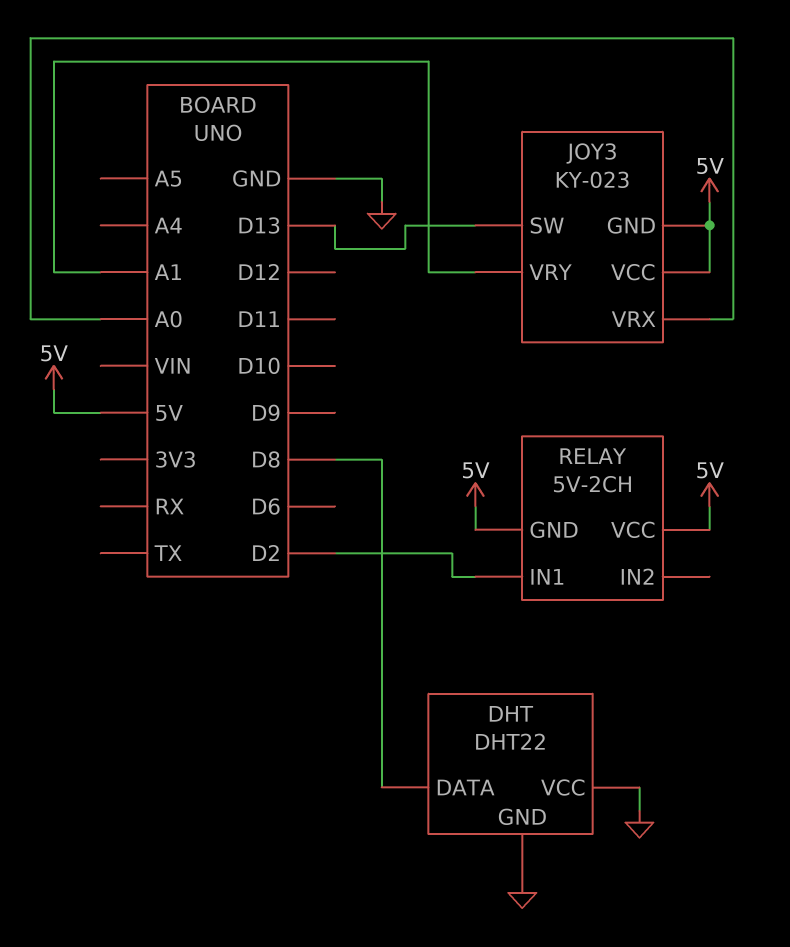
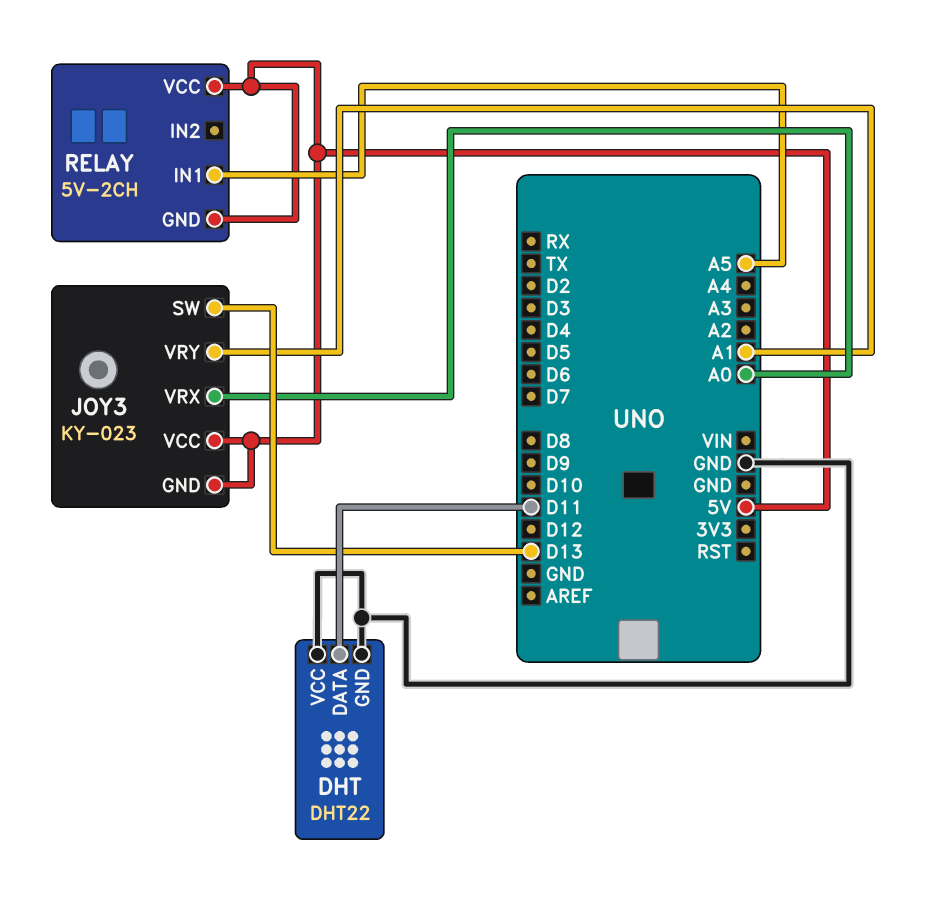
DHT pin DATA: D8 -> D11
RELAY pin IN1: D2 -> A5

